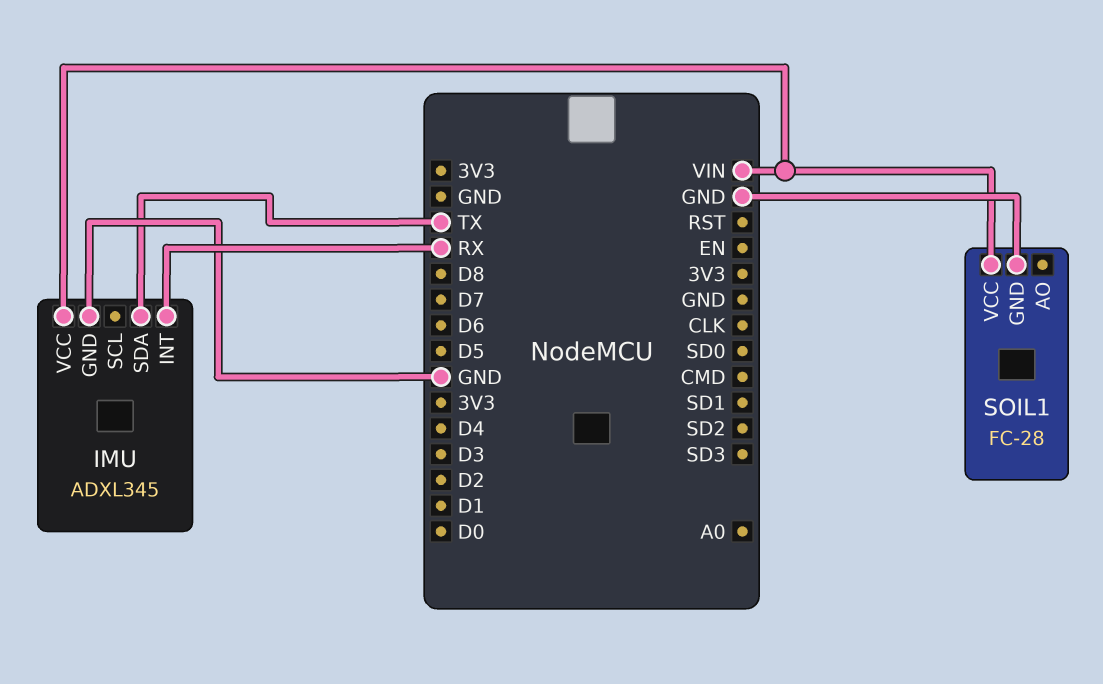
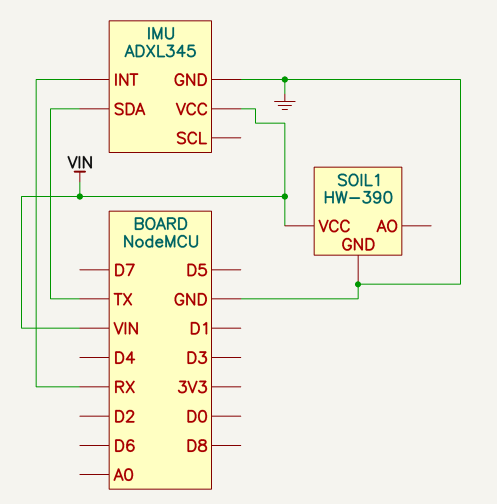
SOIL1: FC-28 -> HW-390

